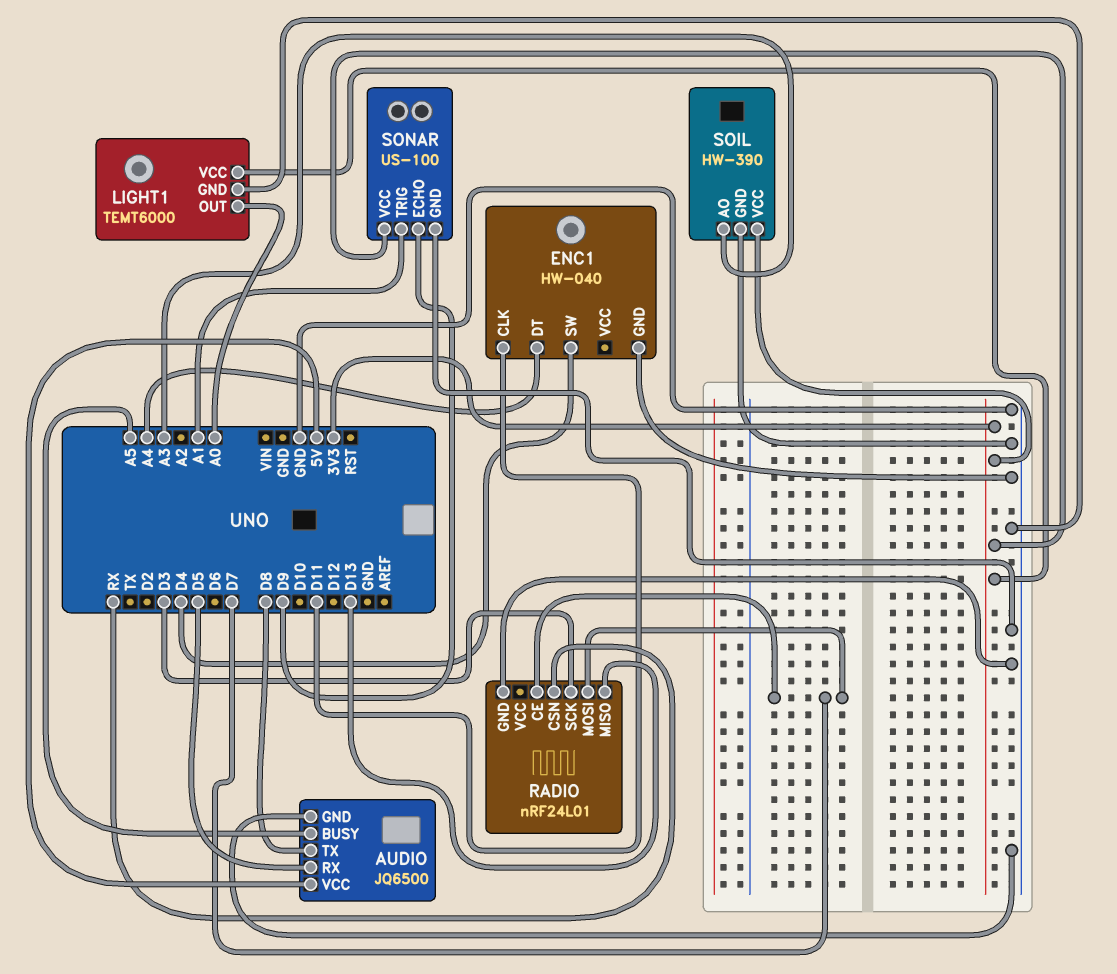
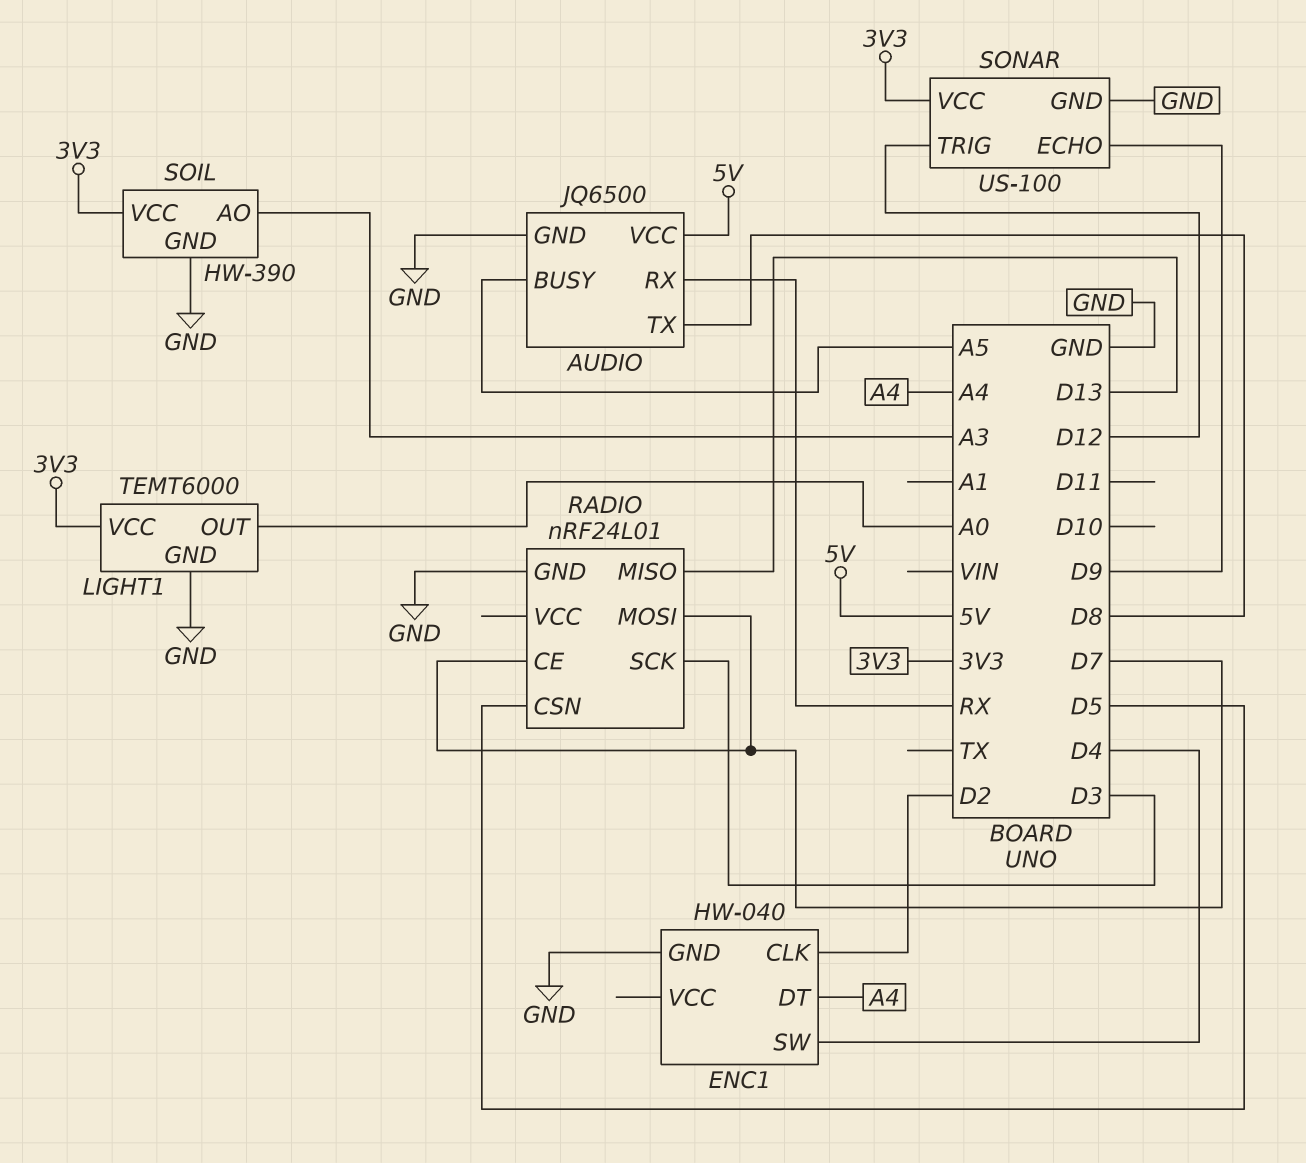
AUDIO pin RX: D5 -> RX
ENC1 pin CLK: D11 -> D2
RADIO pin CSN: RX -> D5
SONAR pin TRIG: A1 -> D12

